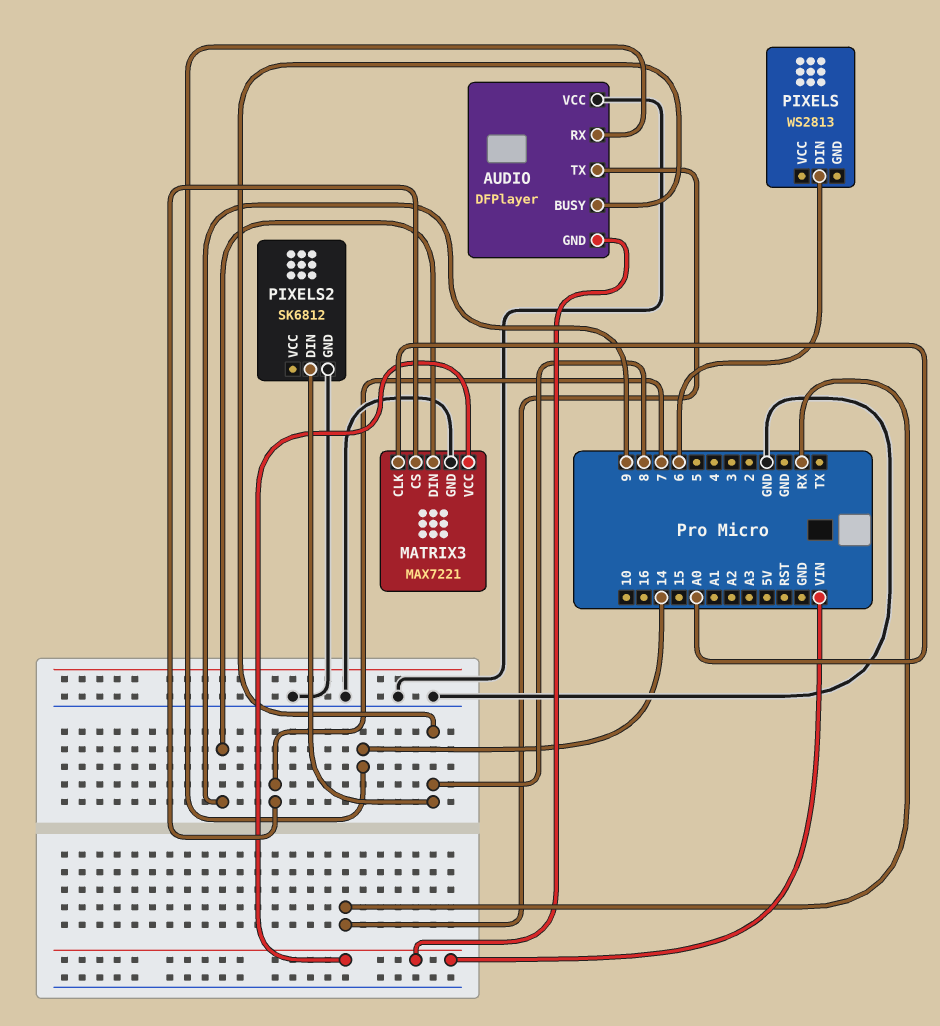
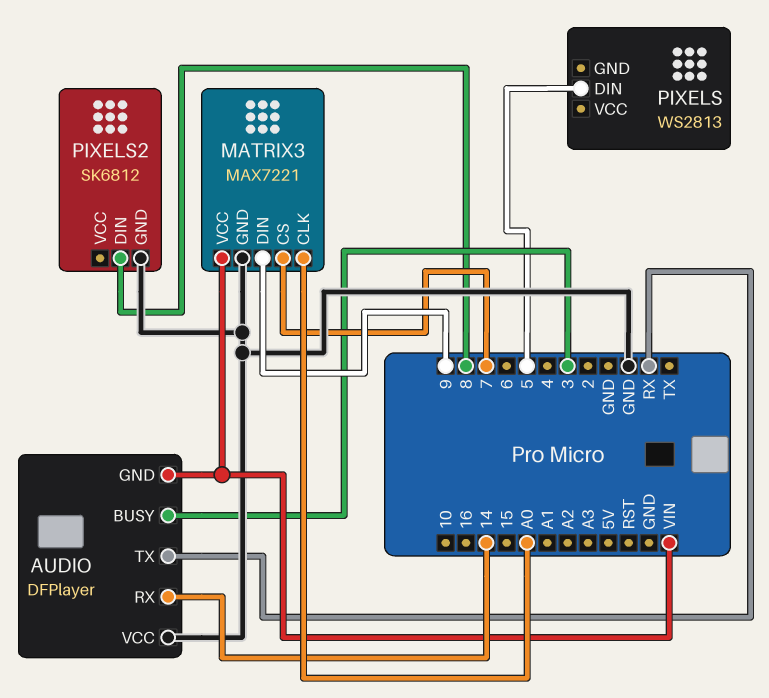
AUDIO pin BUSY: 8 -> 3
PIXELS pin DIN: 6 -> 5

